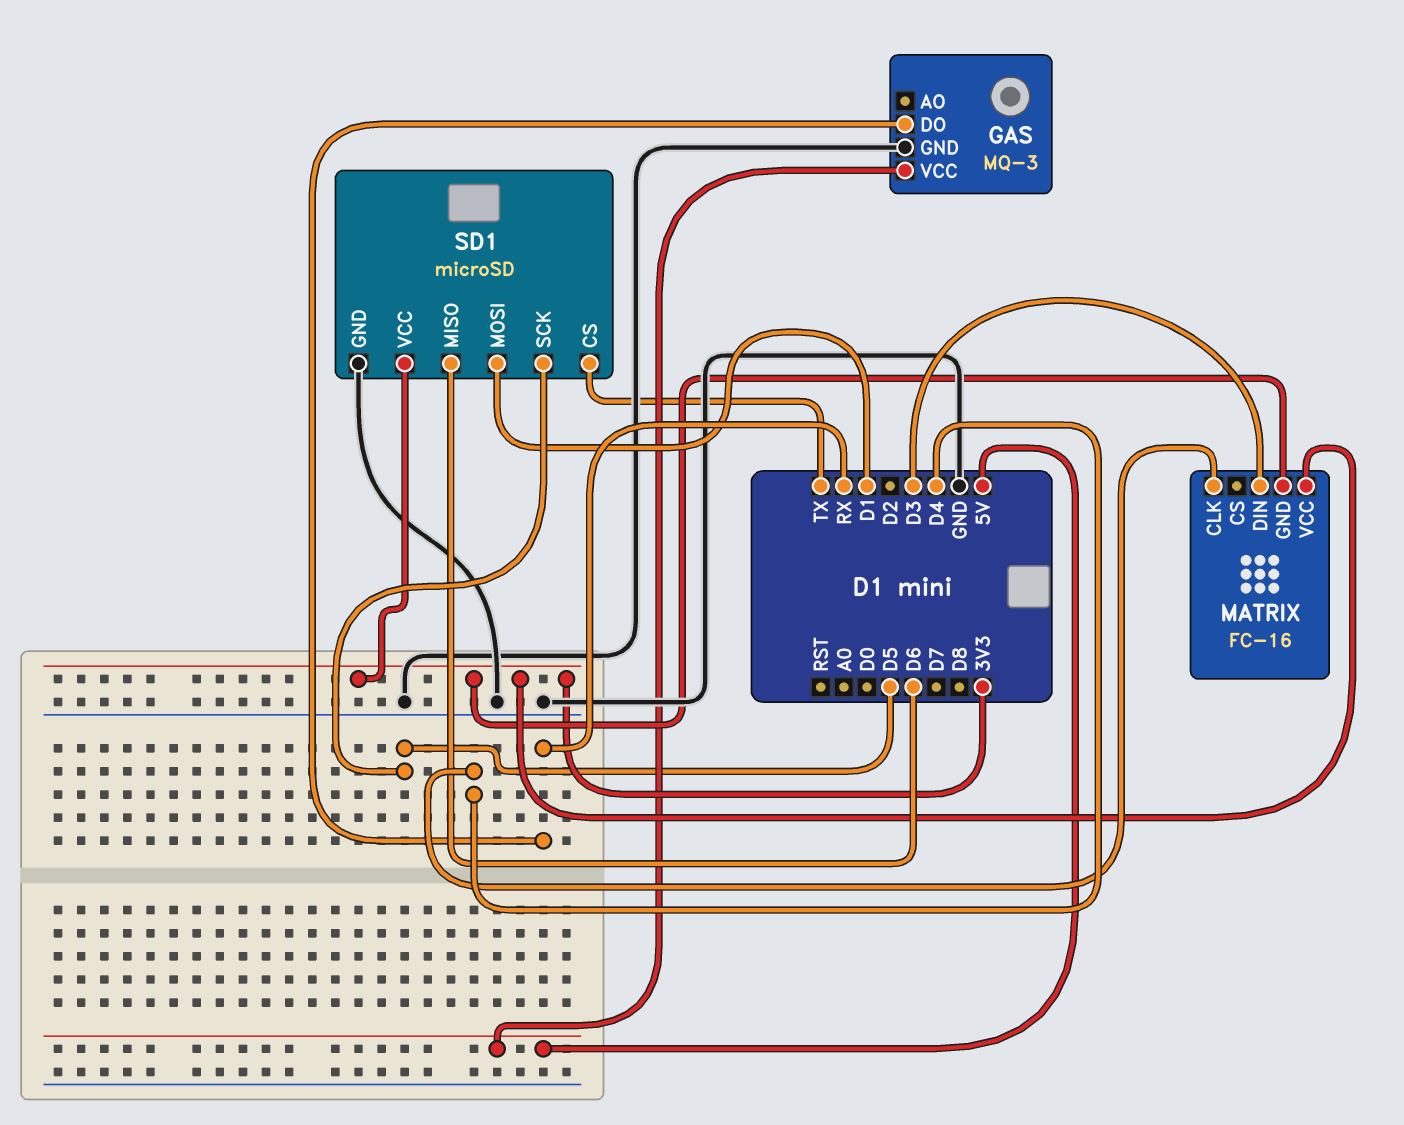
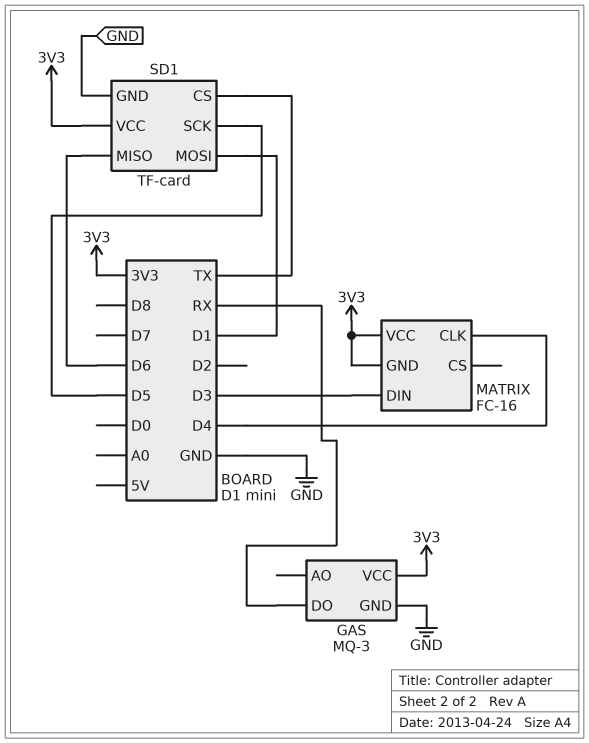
GAS pin VCC: 5V -> 3V3
SD1: microSD -> TF-card

